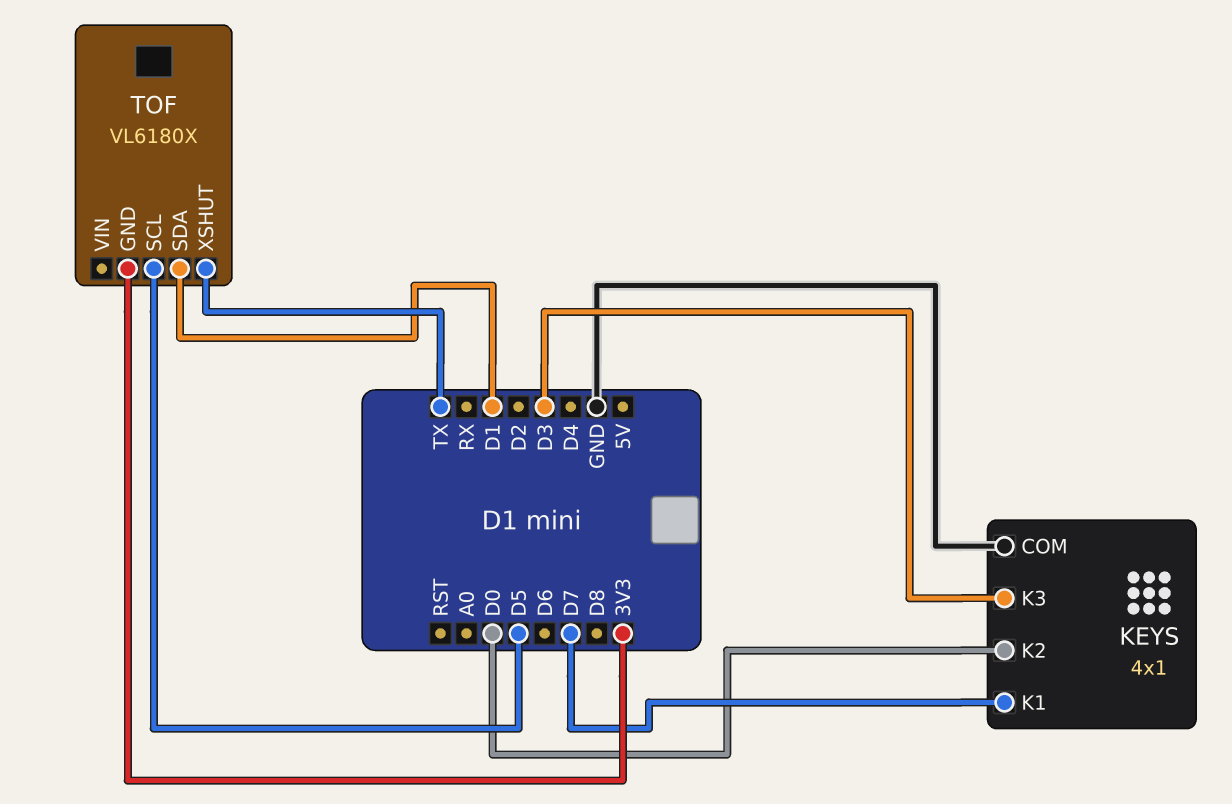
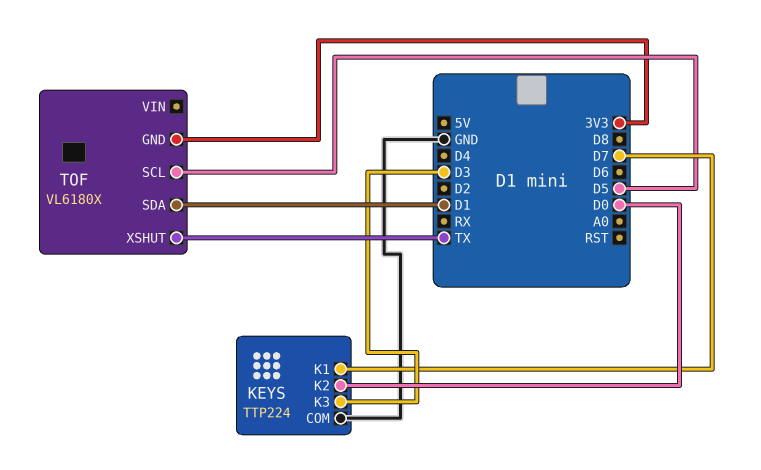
KEYS: 4x1 -> TTP224

